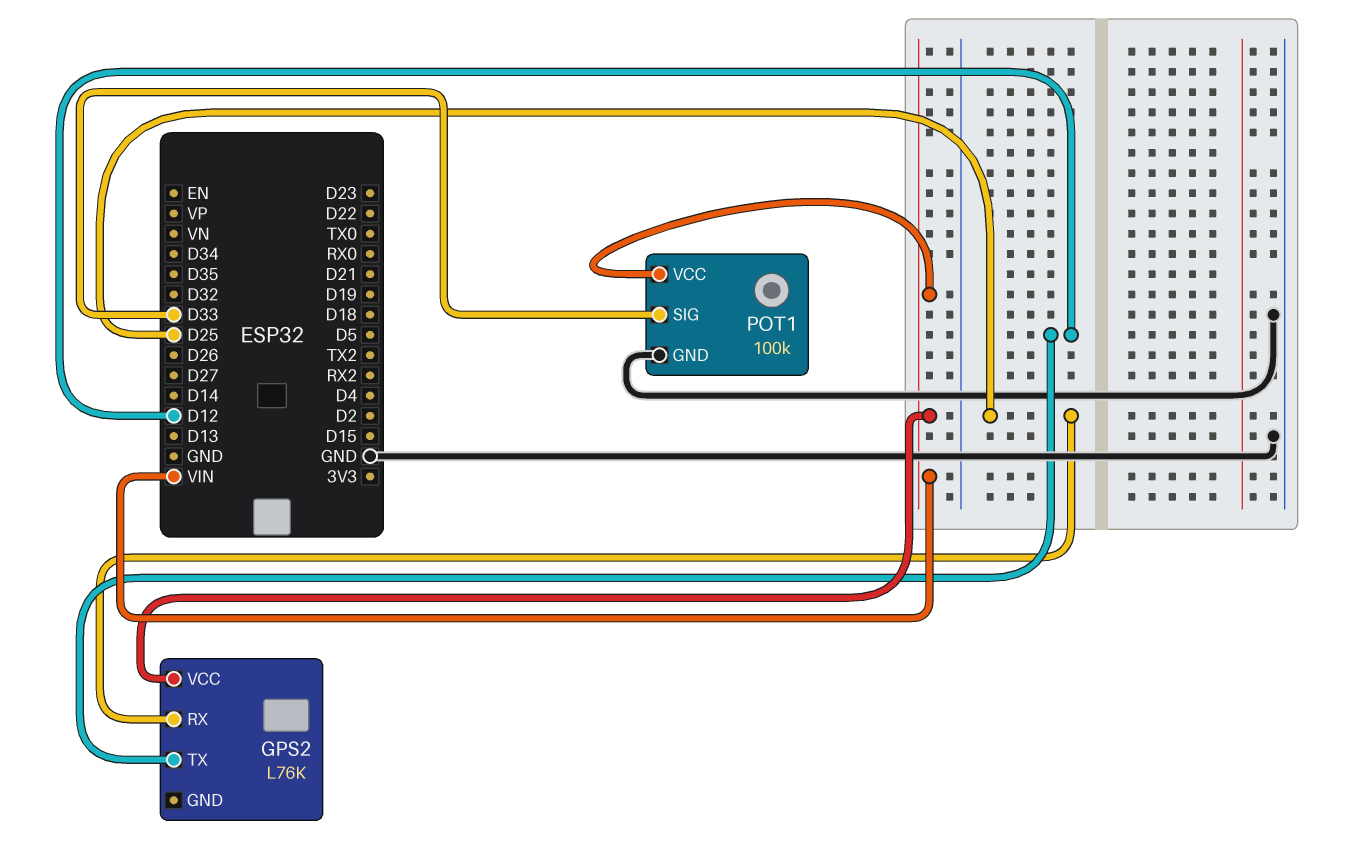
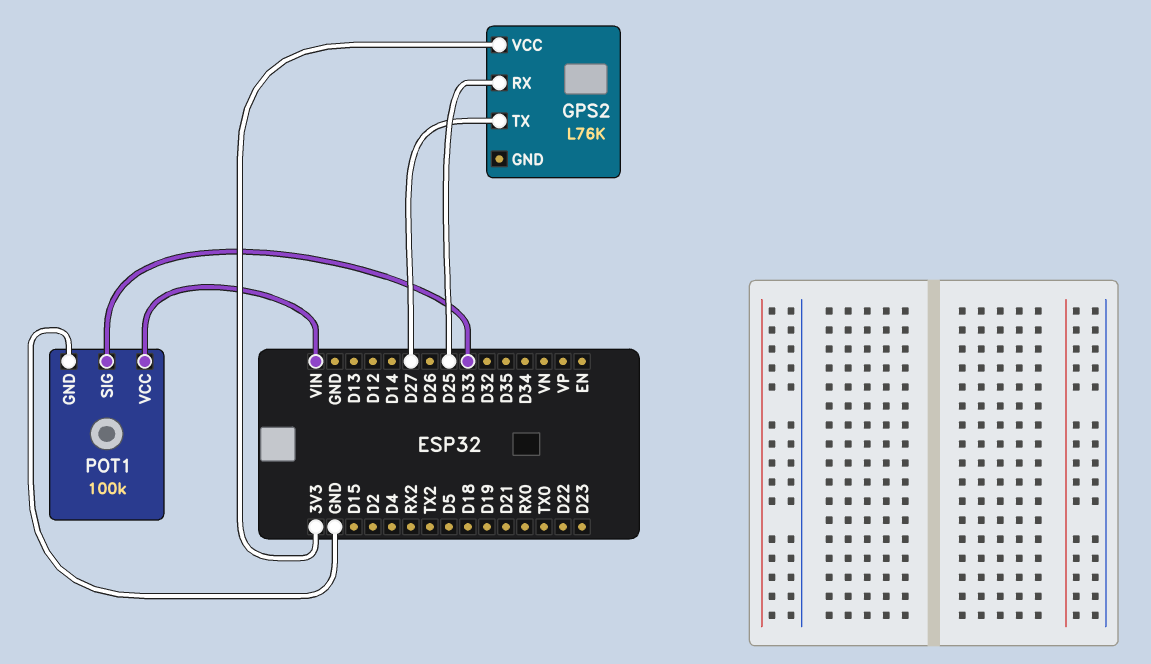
GPS2 pin TX: D12 -> D27
GPS2 pin VCC: VIN -> 3V3

